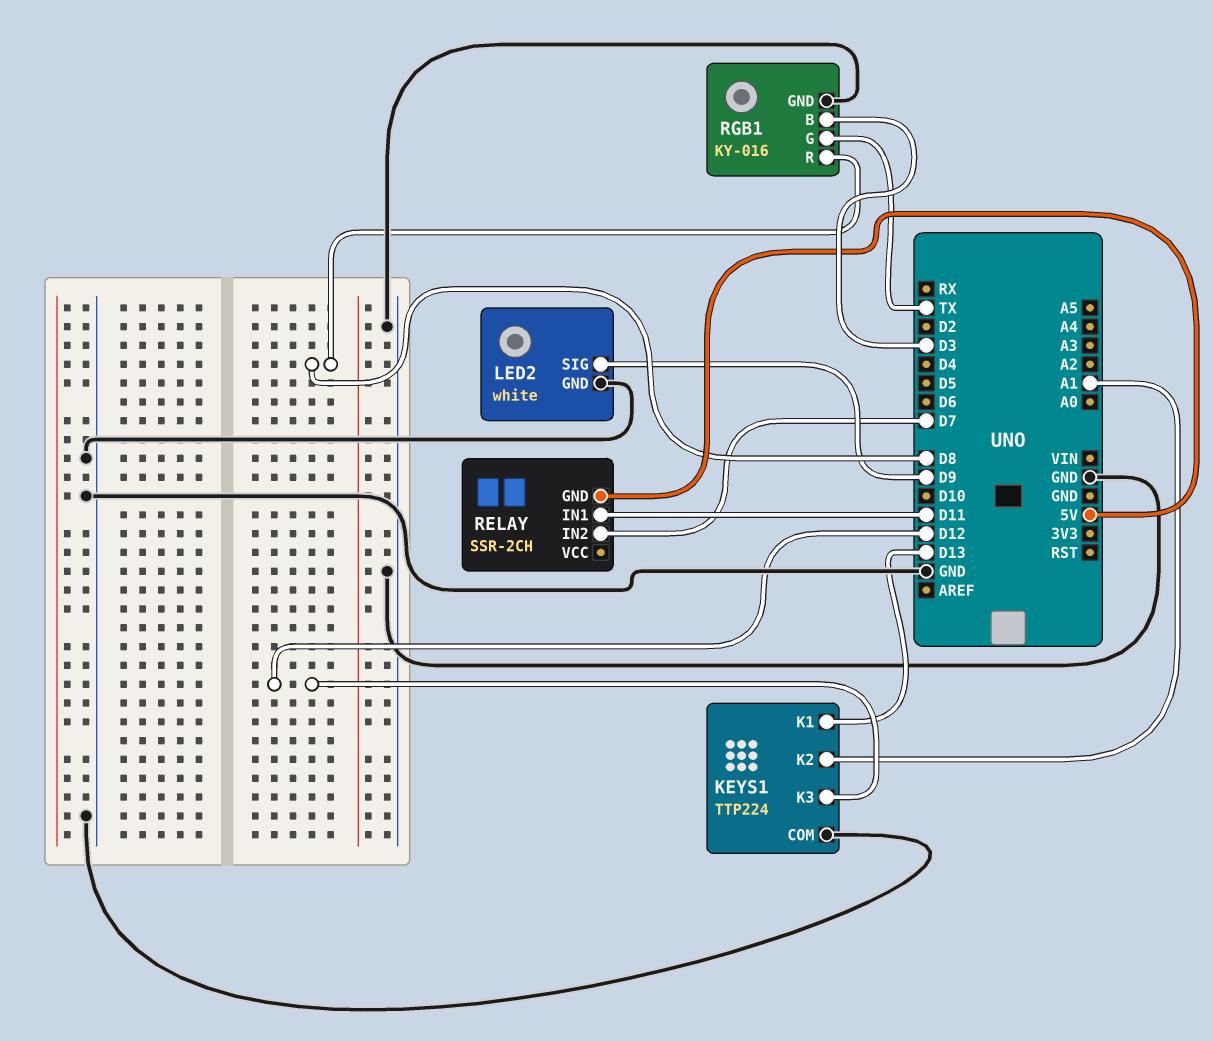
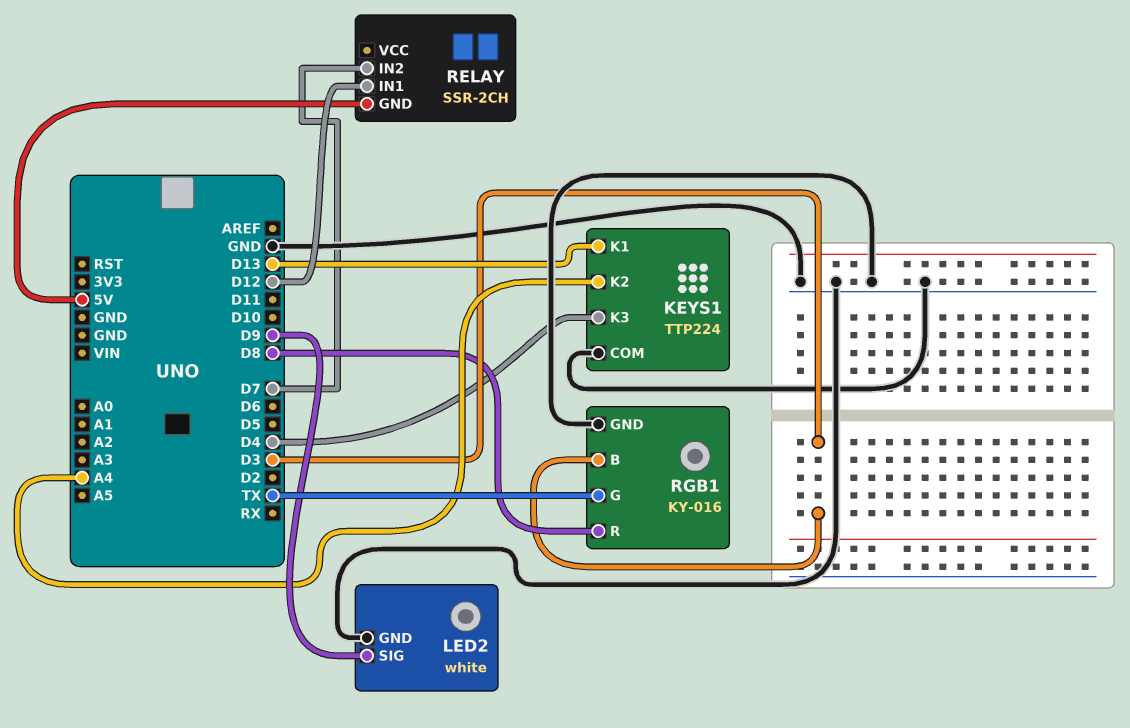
KEYS1 pin K2: A1 -> A4
KEYS1 pin K3: D12 -> D4
RELAY pin IN1: D11 -> D12

